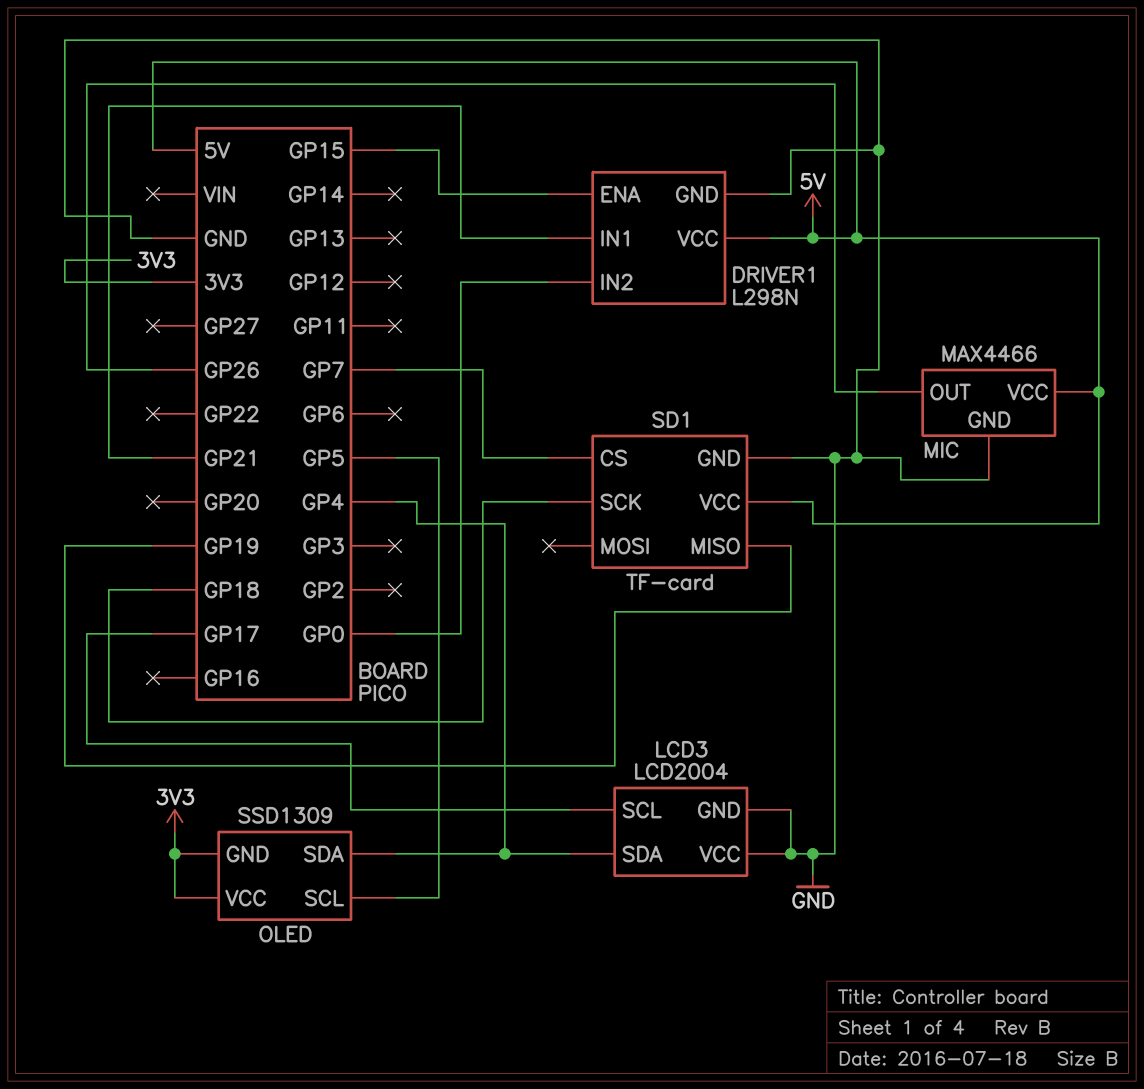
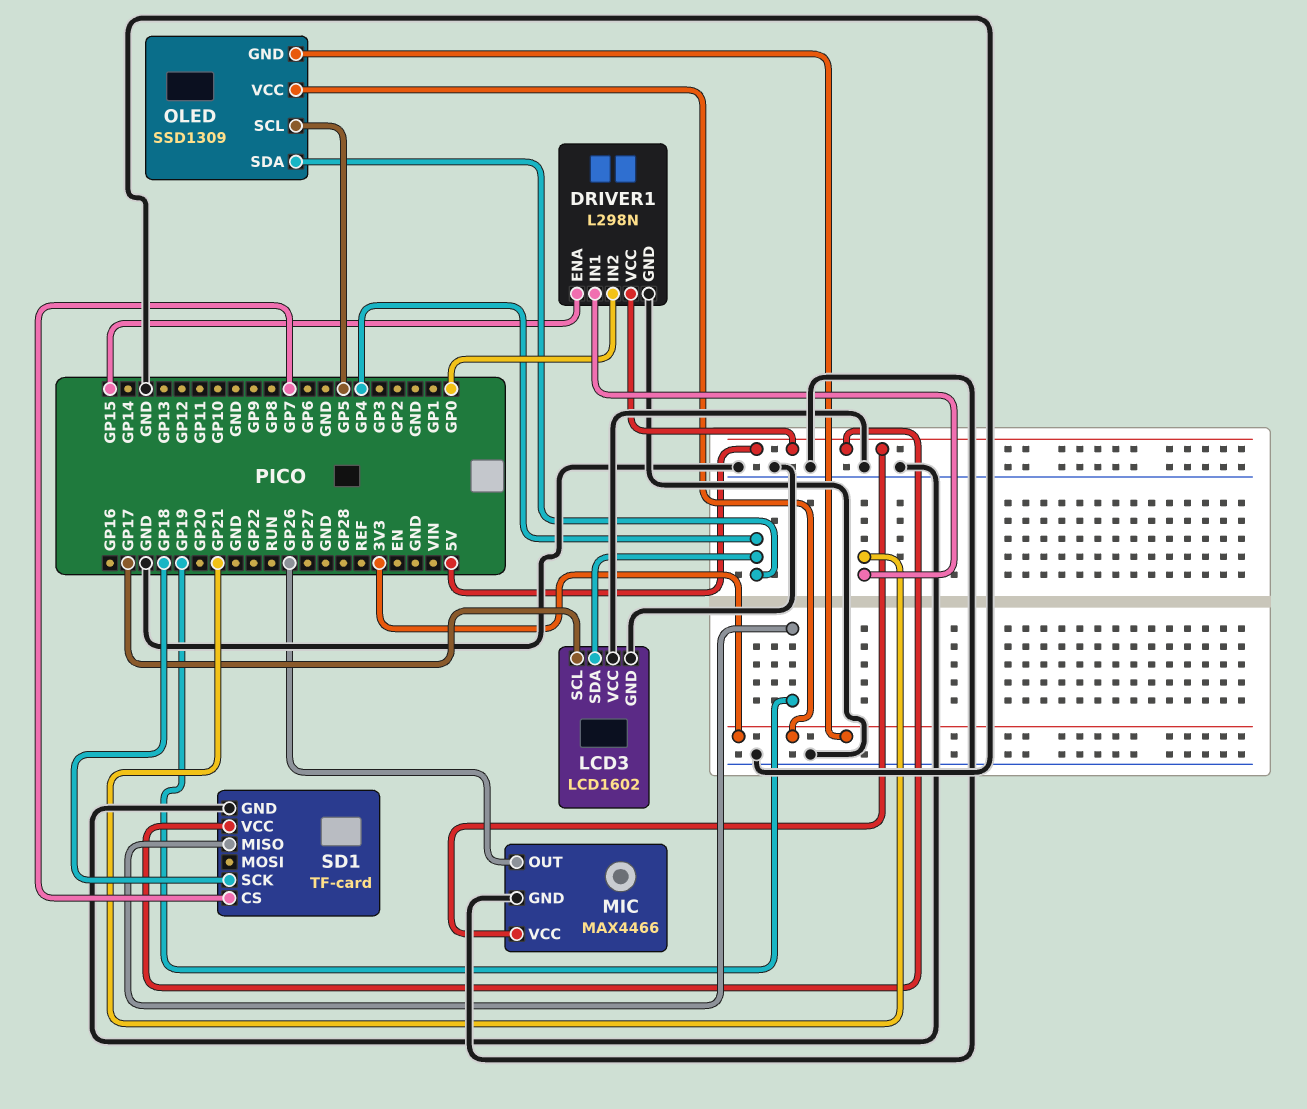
LCD3: LCD2004 -> LCD1602

